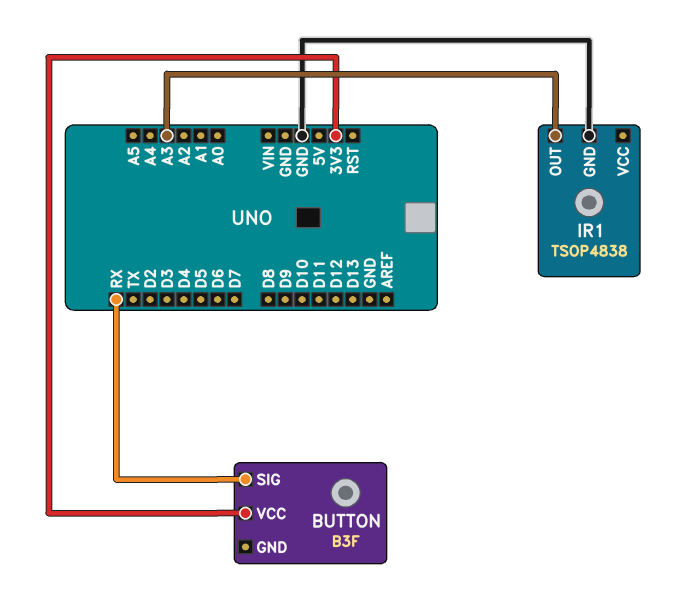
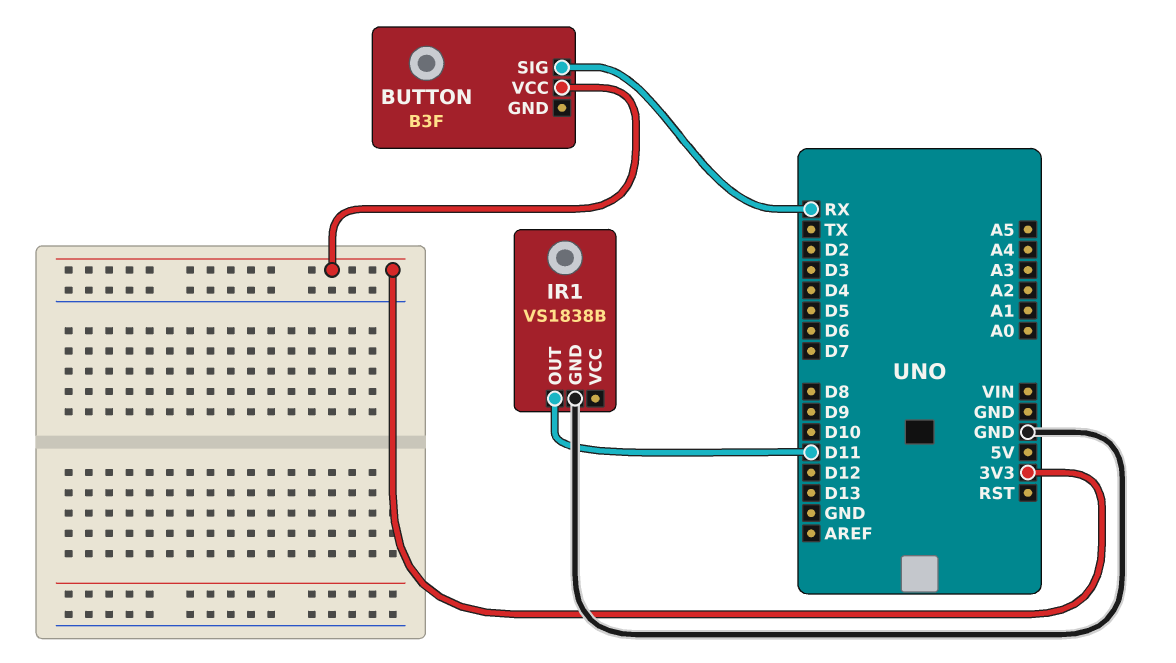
IR1: TSOP4838 -> VS1838B
IR1 pin OUT: A3 -> D11

